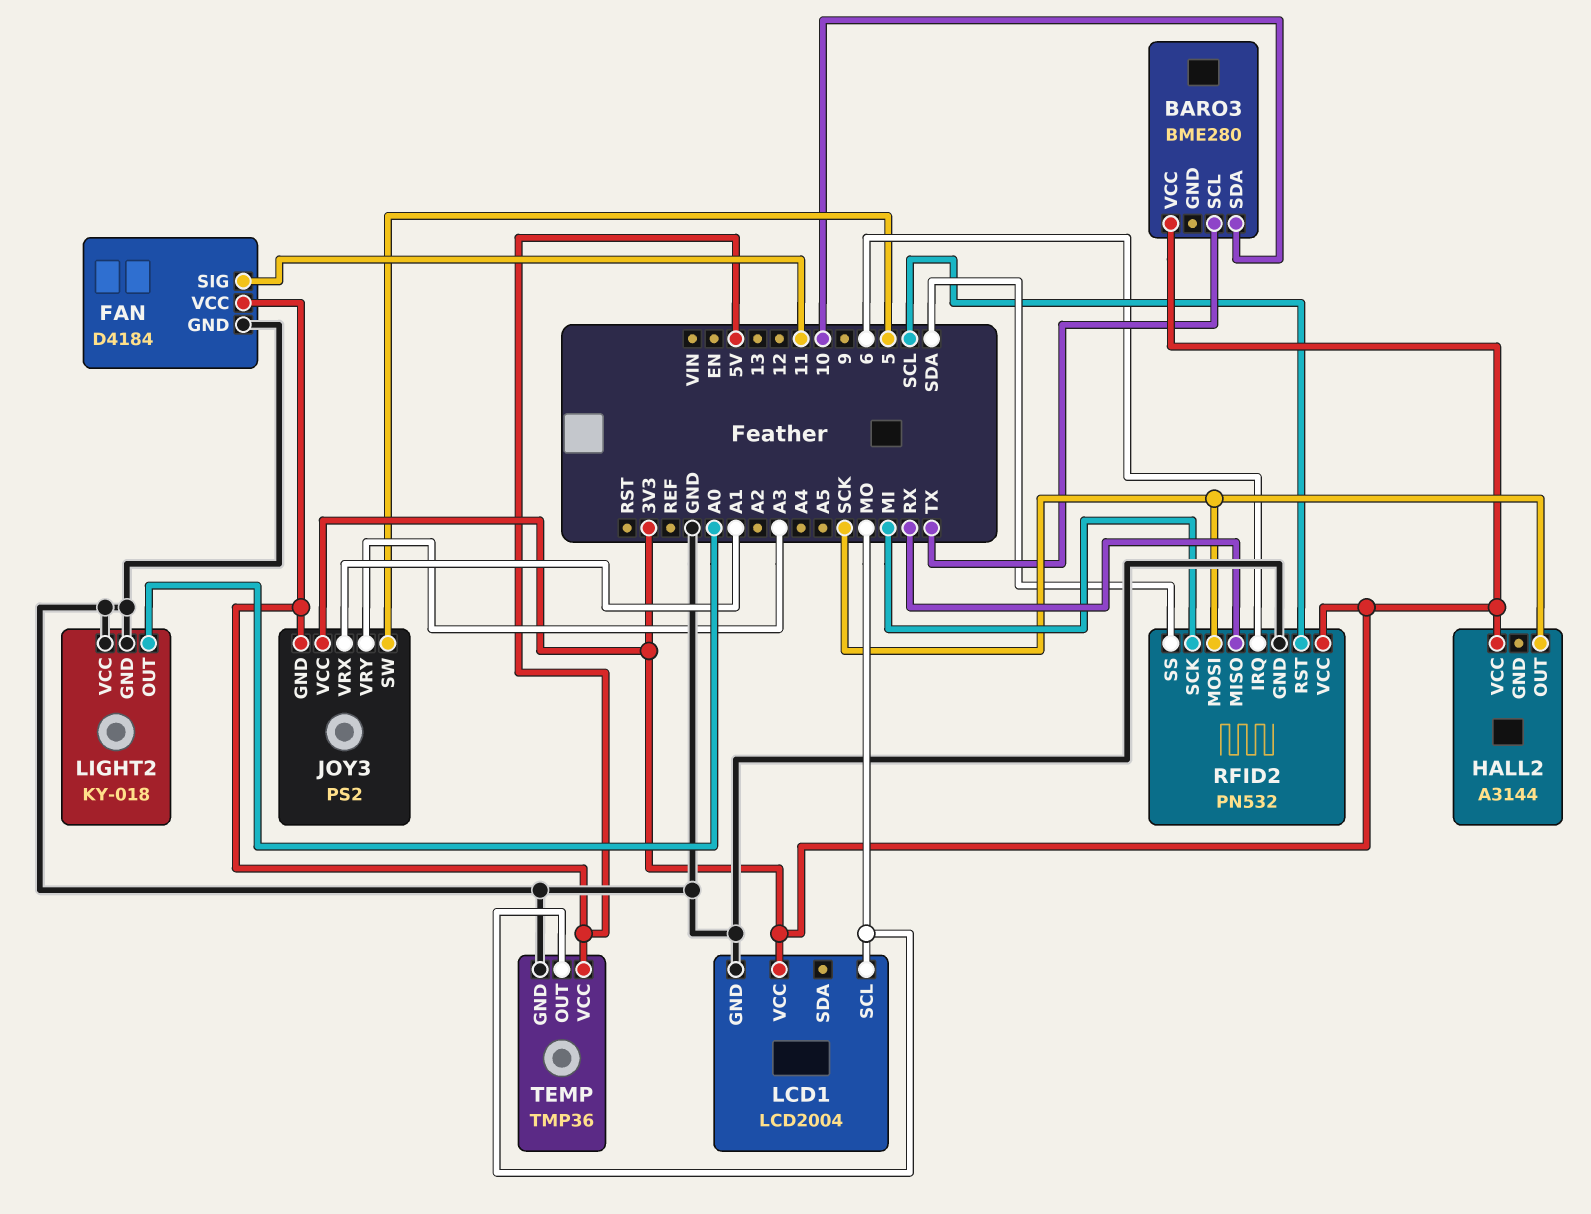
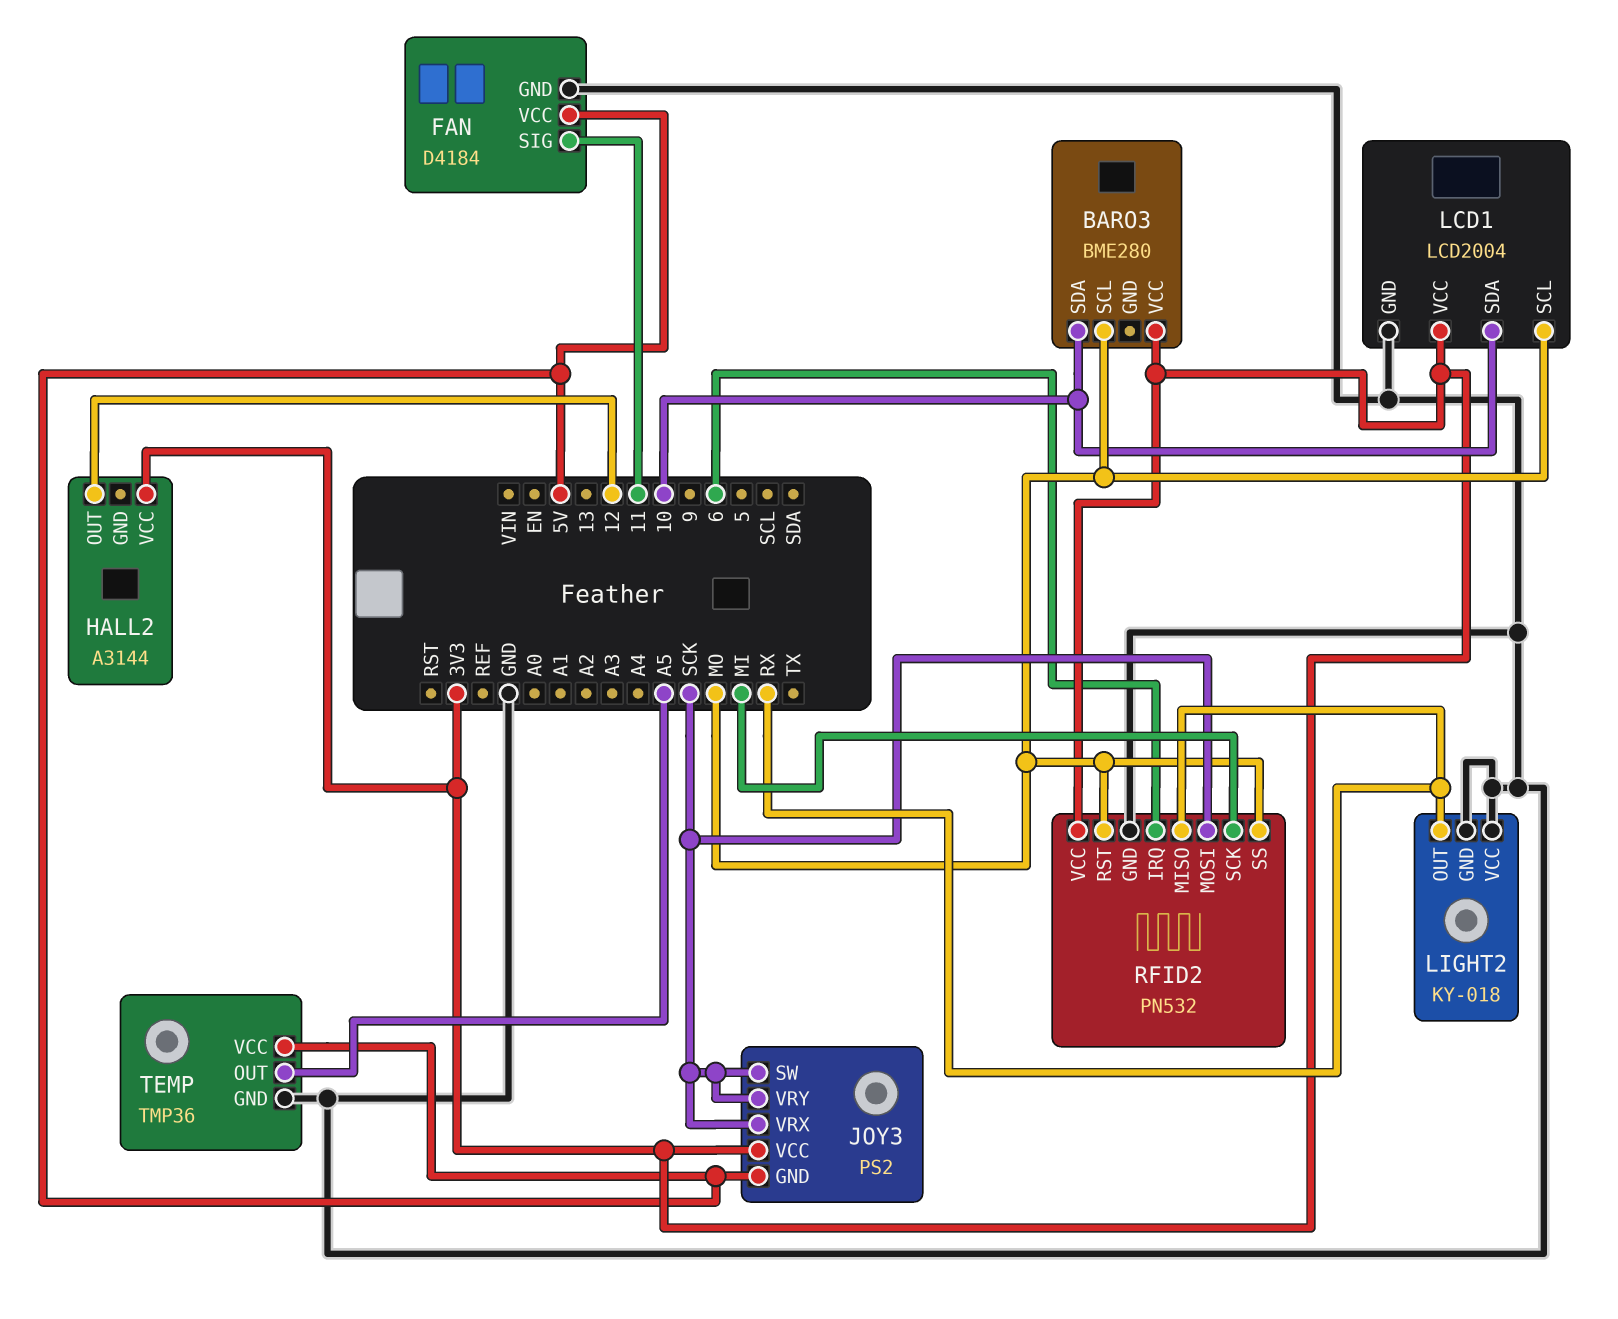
BARO3 pin SCL: TX -> MO
HALL2 pin OUT: SCK -> 12
JOY3 pin SW: 5 -> SCK
JOY3 pin VRX: A1 -> SCK
JOY3 pin VRY: A3 -> SCK
LCD1 pin SDA: none -> 10
LIGHT2 pin OUT: A0 -> RX
RFID2 pin RST: SCL -> MO
RFID2 pin SS: SDA -> MO
TEMP pin OUT: MO -> A5

